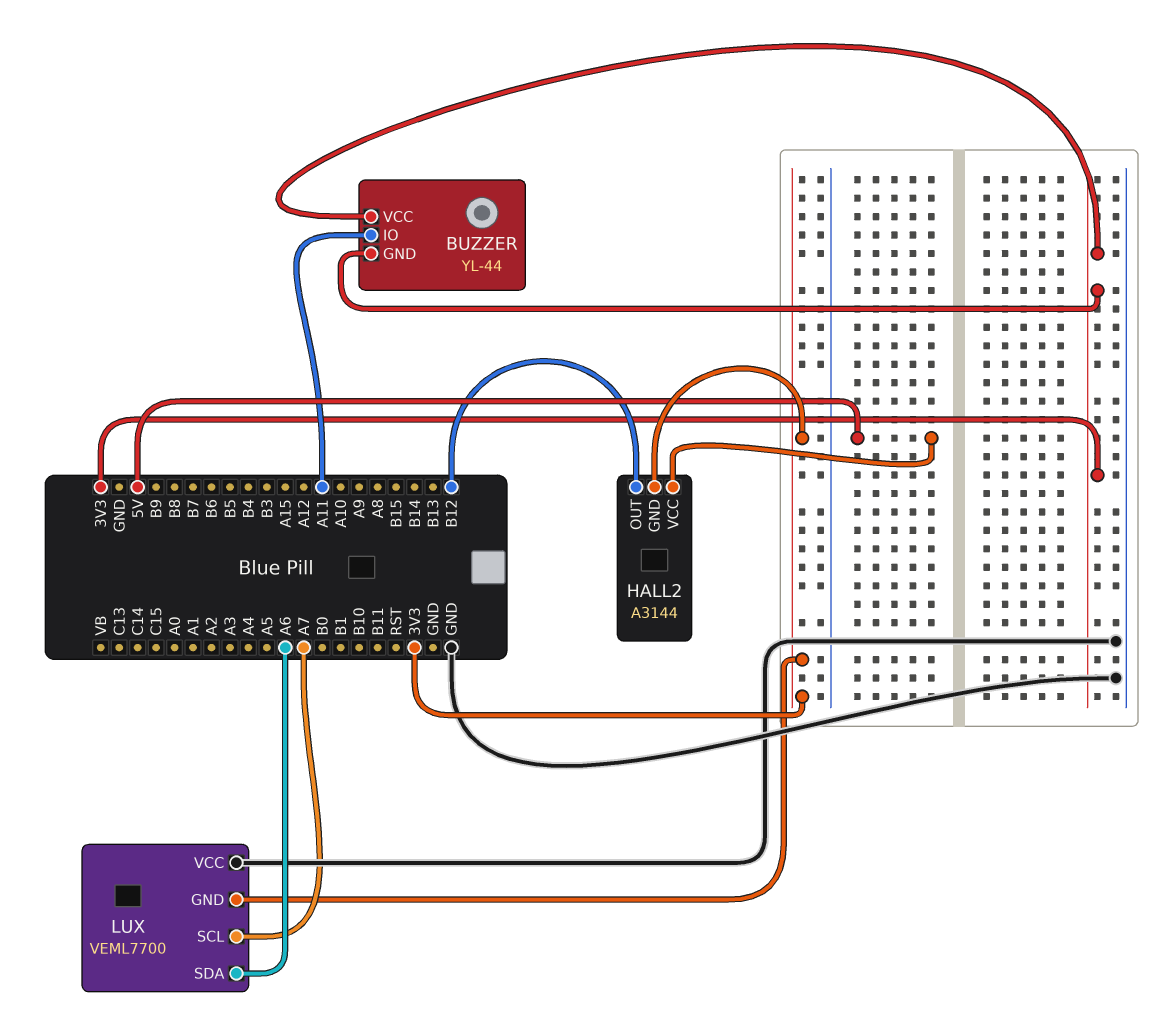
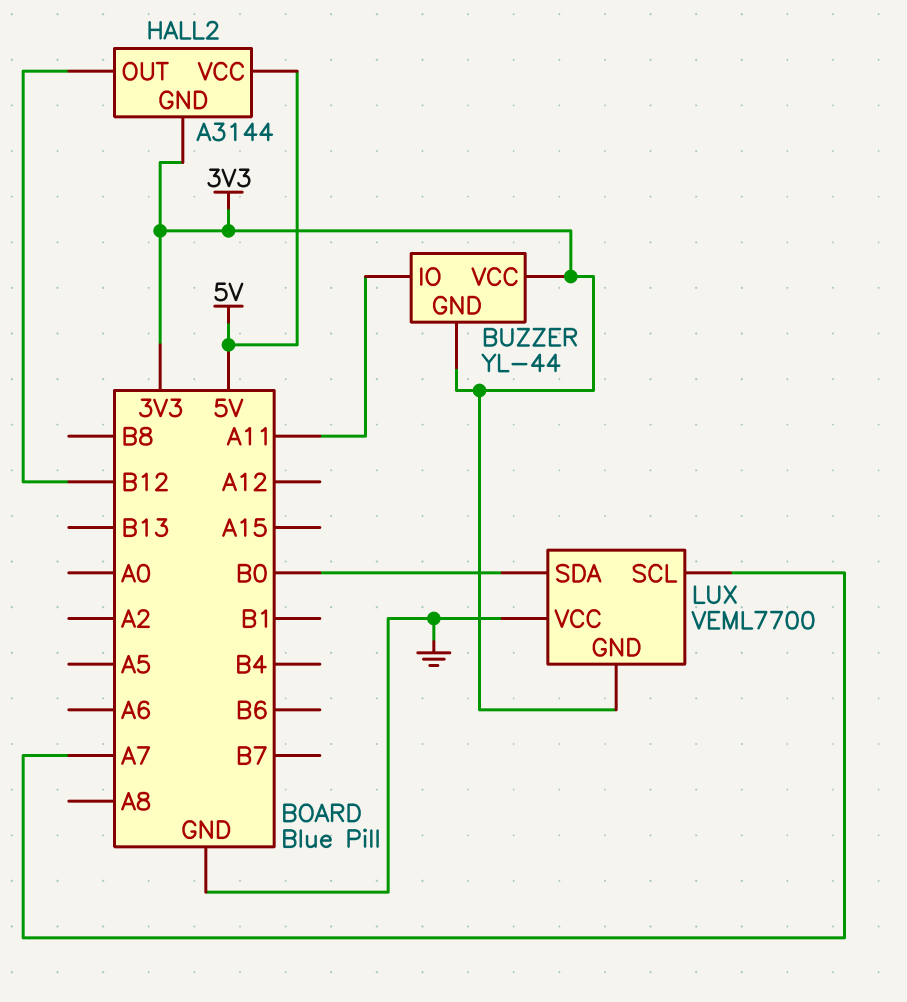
LUX pin SDA: A6 -> B0

